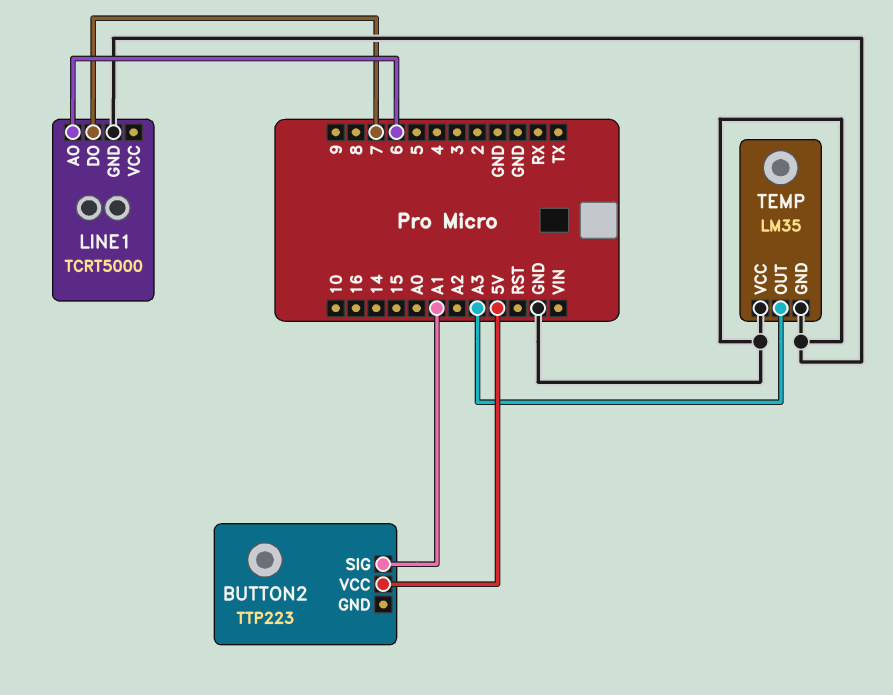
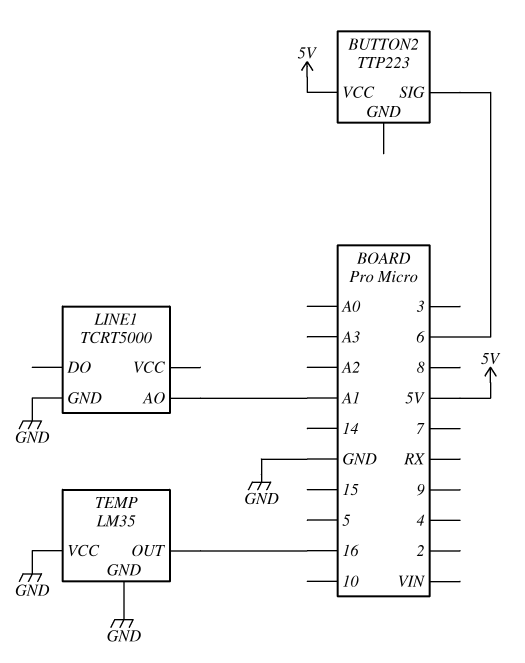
BUTTON2 pin SIG: A1 -> 6
LINE1 pin AO: 6 -> A1
LINE1 pin DO: 7 -> none
TEMP pin OUT: A3 -> 16

